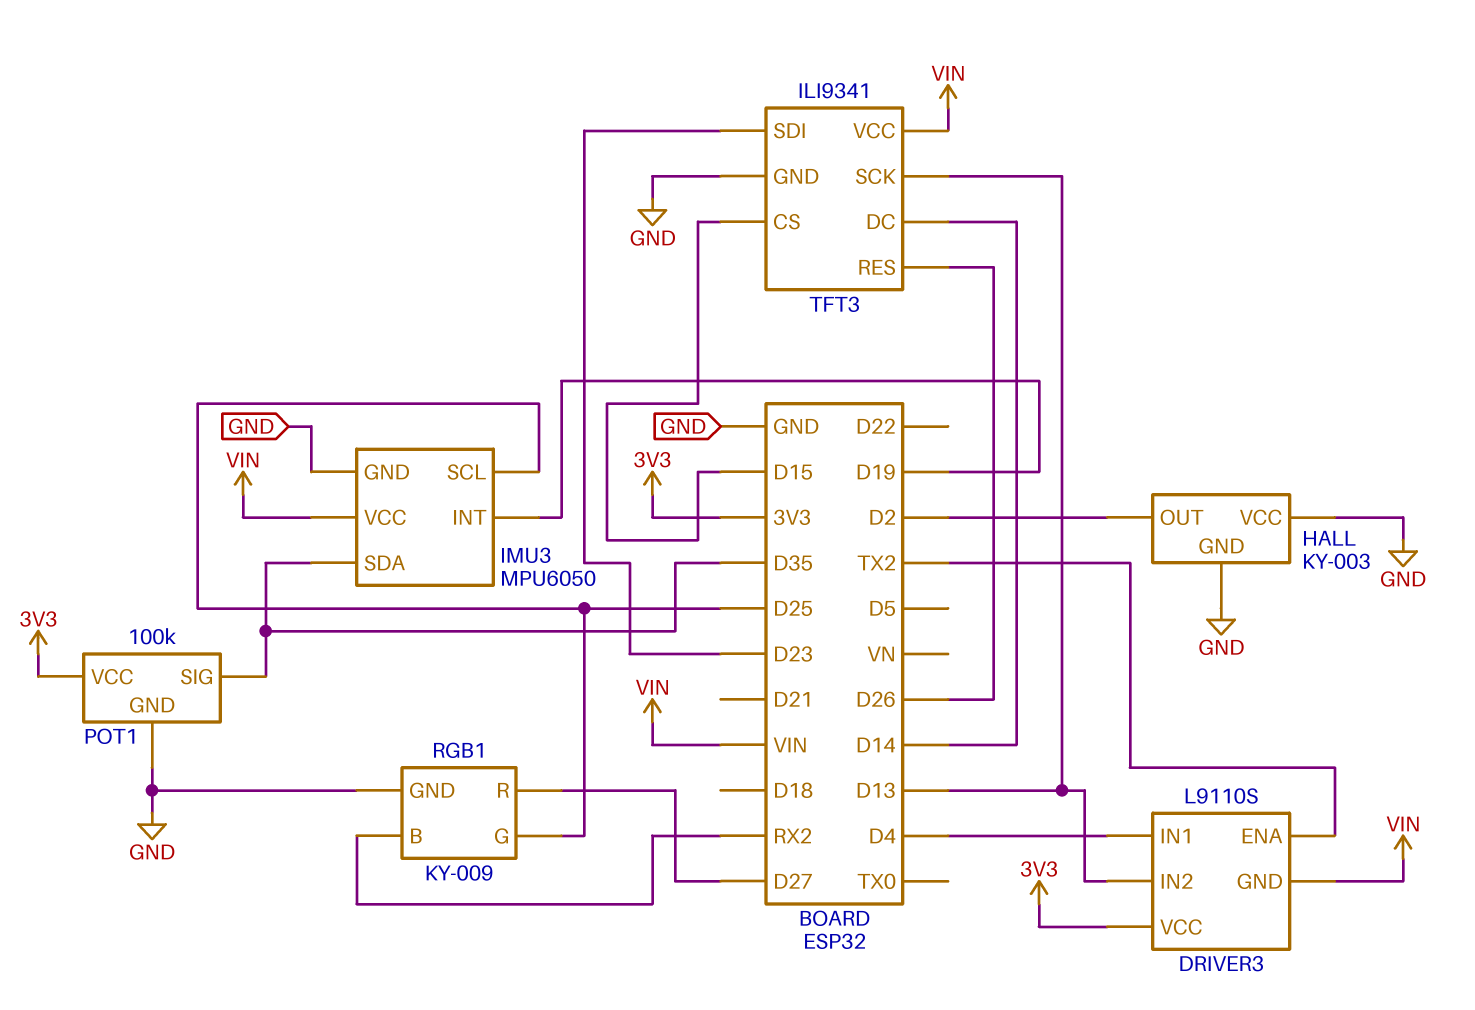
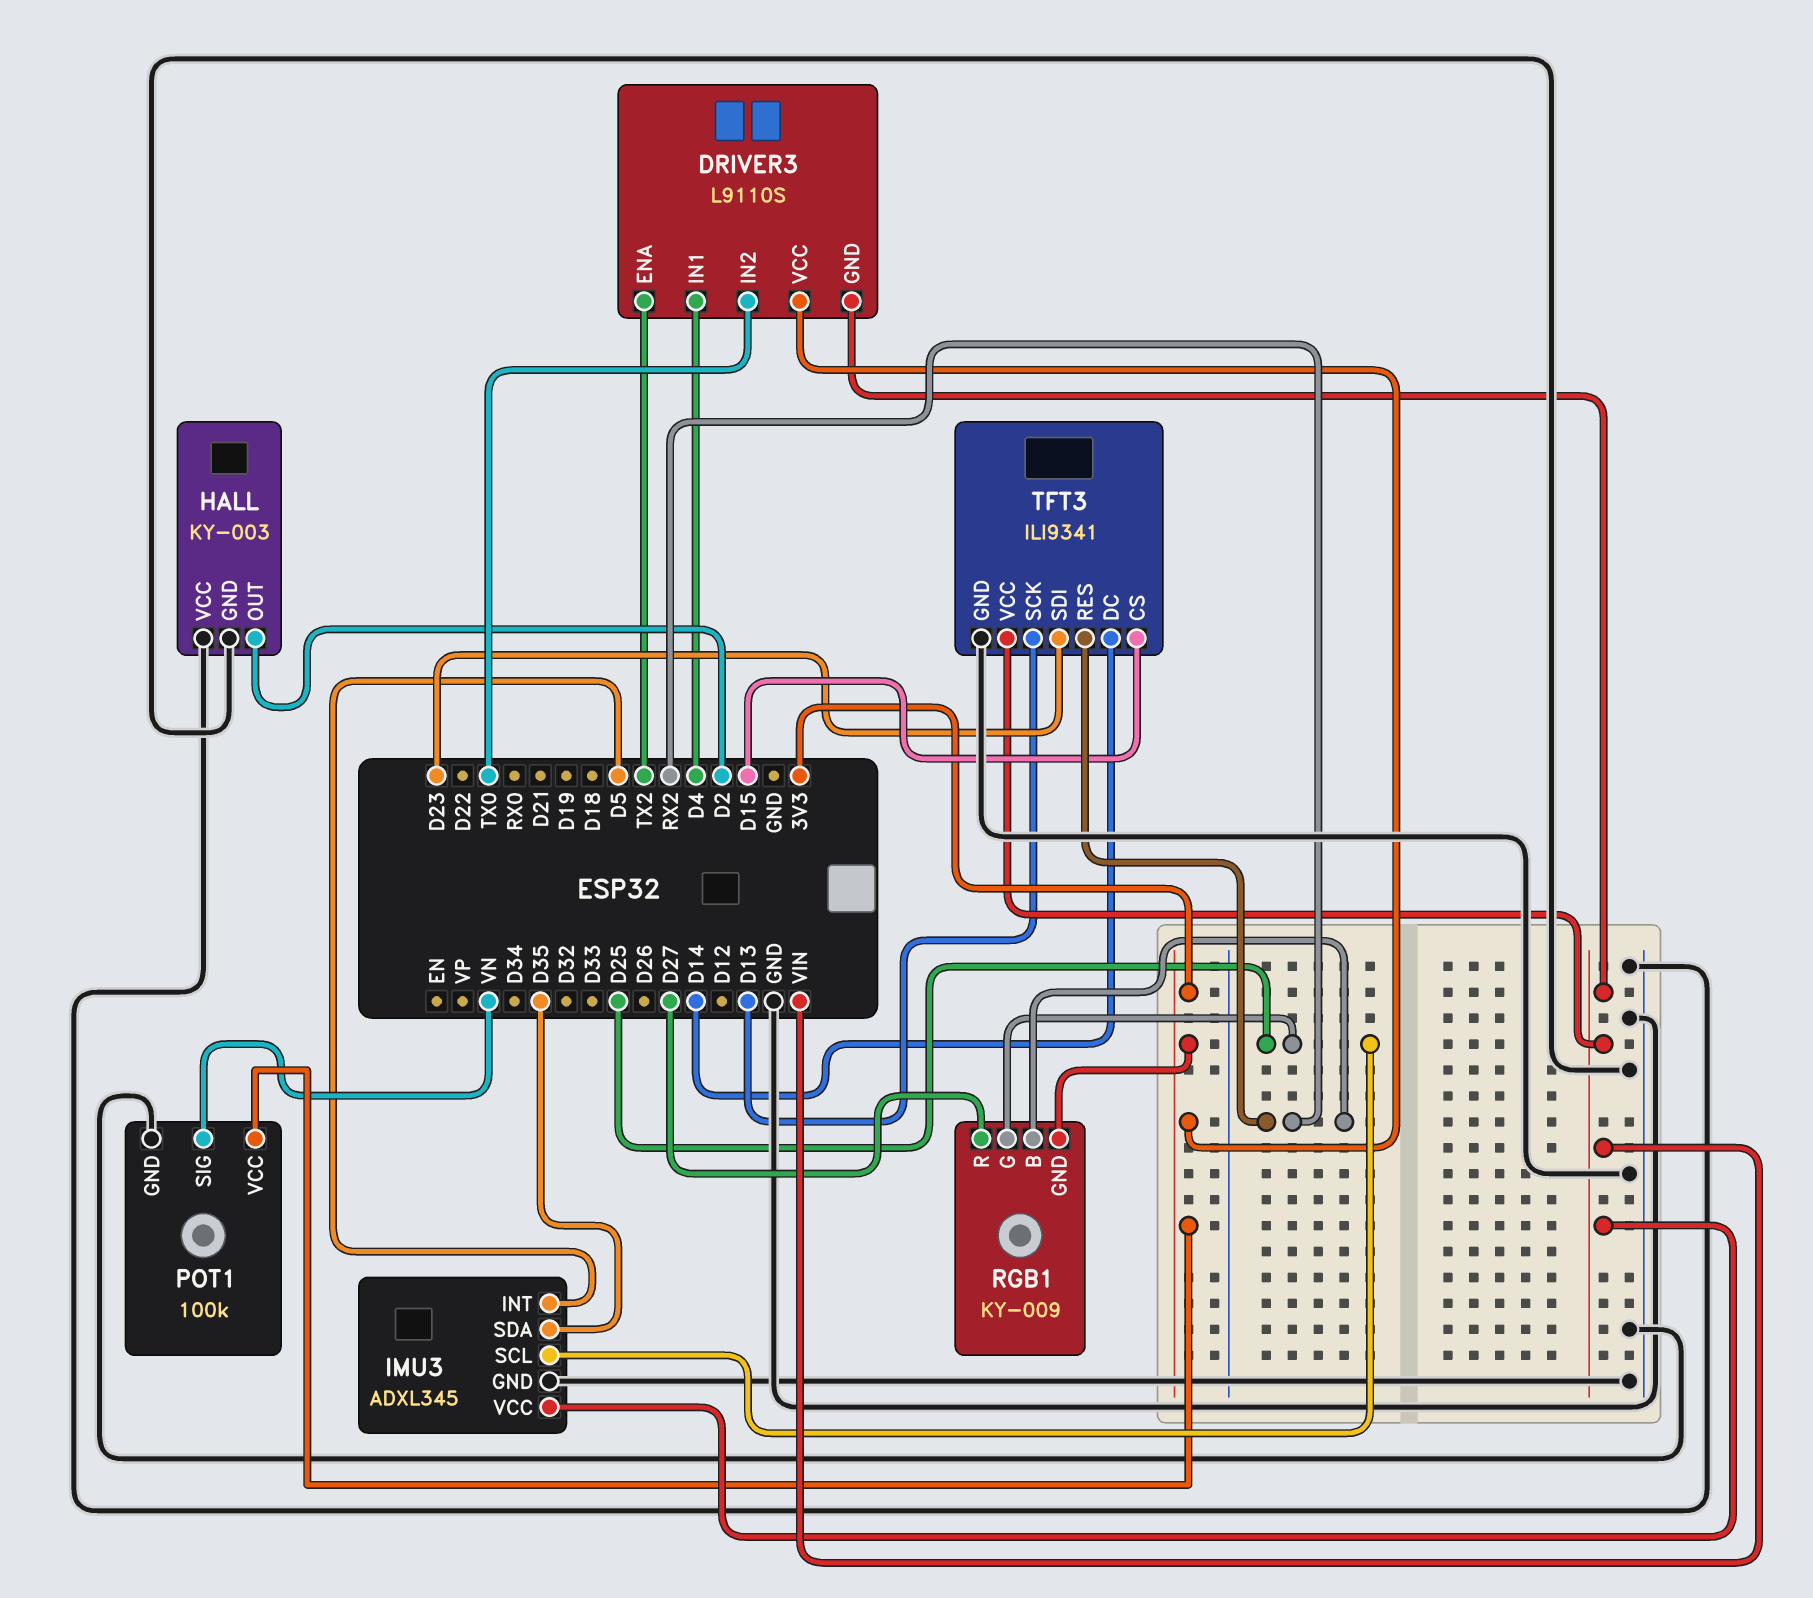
DRIVER3 pin IN2: D13 -> TX0
IMU3: MPU6050 -> ADXL345
IMU3 pin INT: D19 -> D5
POT1 pin SIG: D35 -> VN
RGB1 pin GND: GND -> 3V3
TFT3 pin RES: D26 -> RX2

